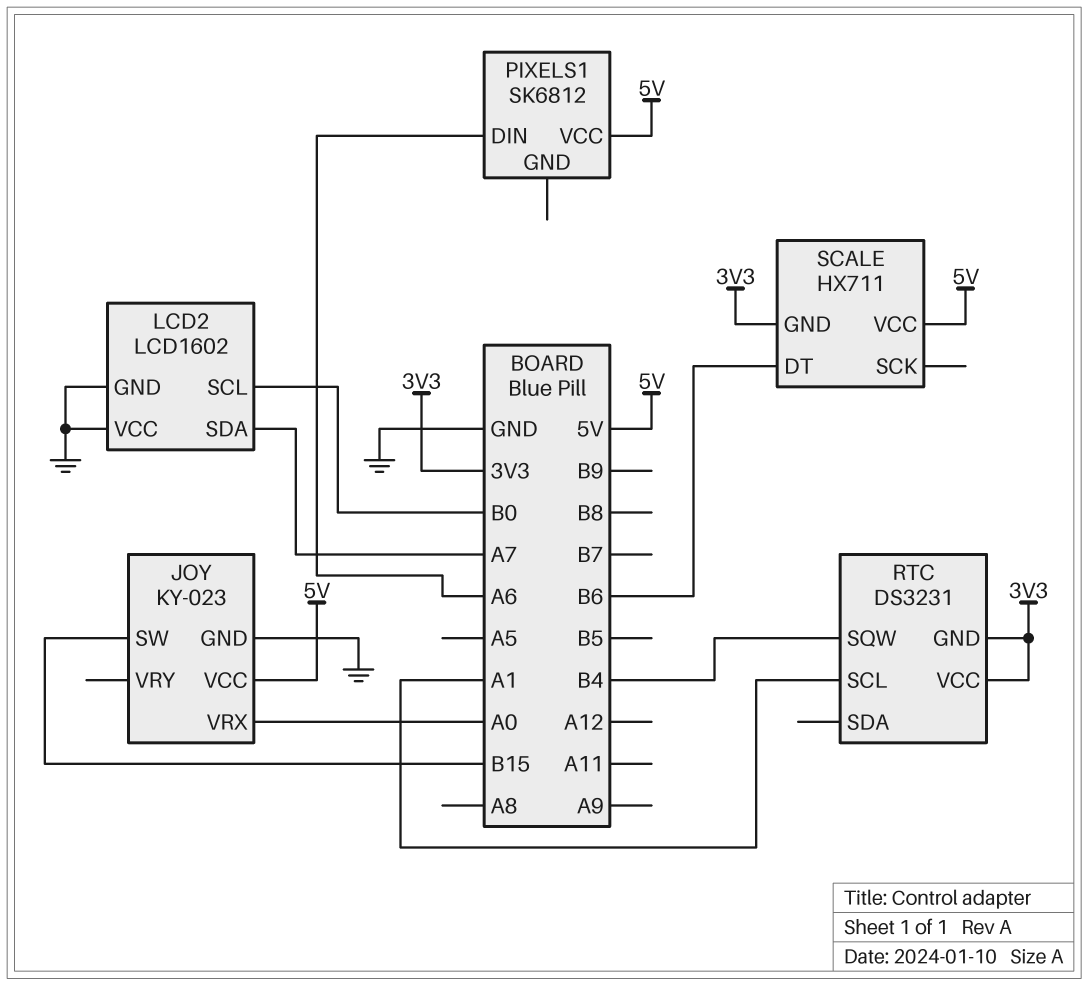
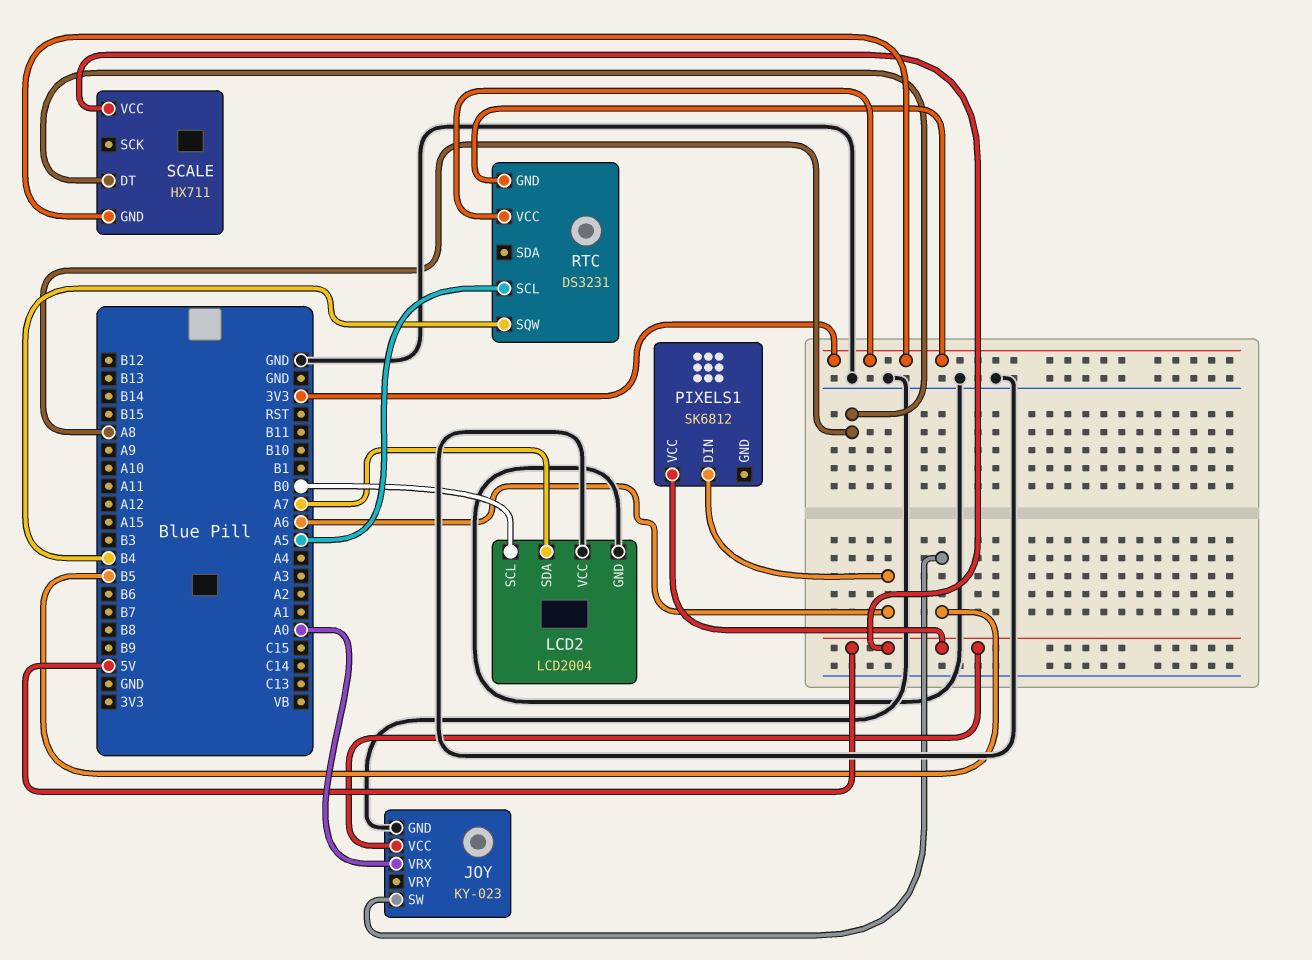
JOY pin SW: B15 -> B5
LCD2: LCD1602 -> LCD2004
RTC pin SCL: A1 -> A5
SCALE pin DT: B6 -> A8

